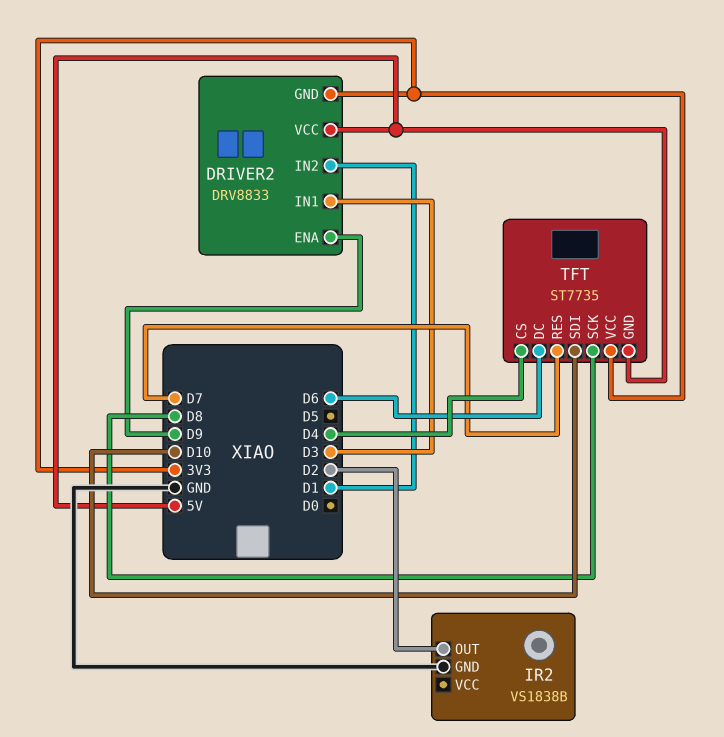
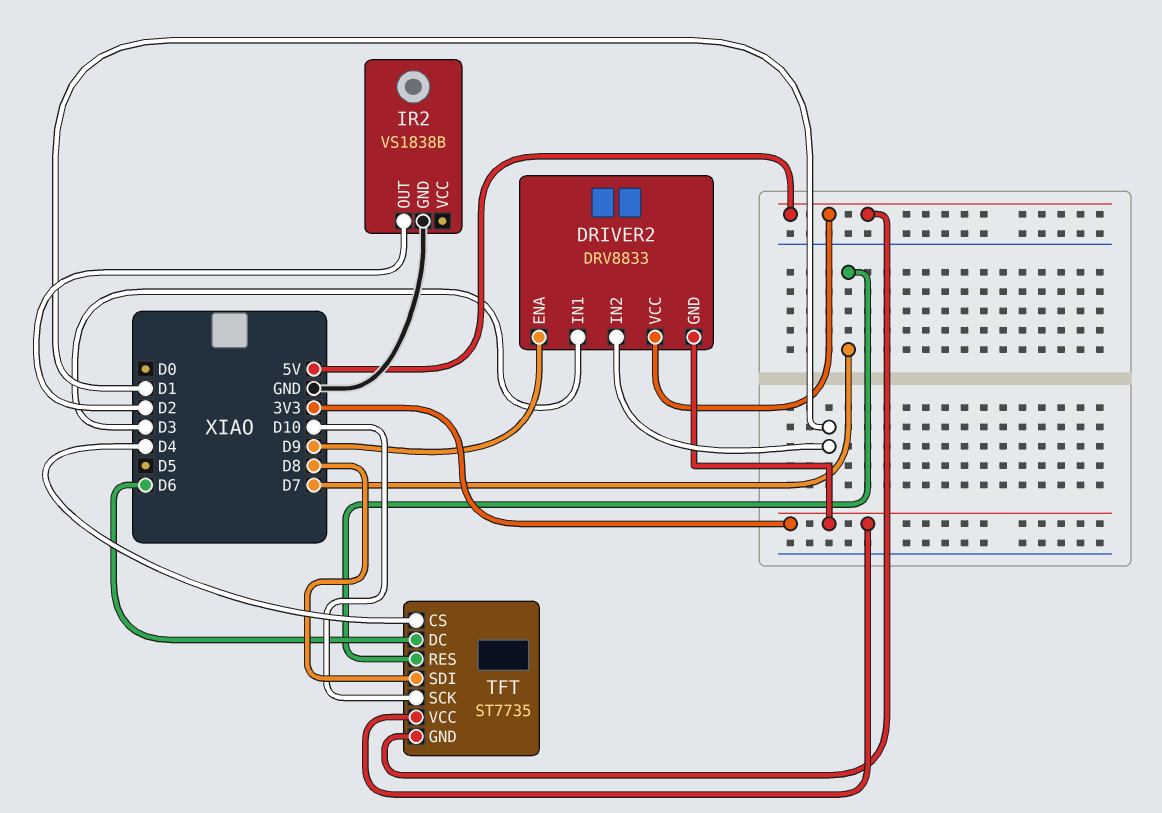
TFT pin SCK: D8 -> D10
TFT pin SDI: D10 -> D8

